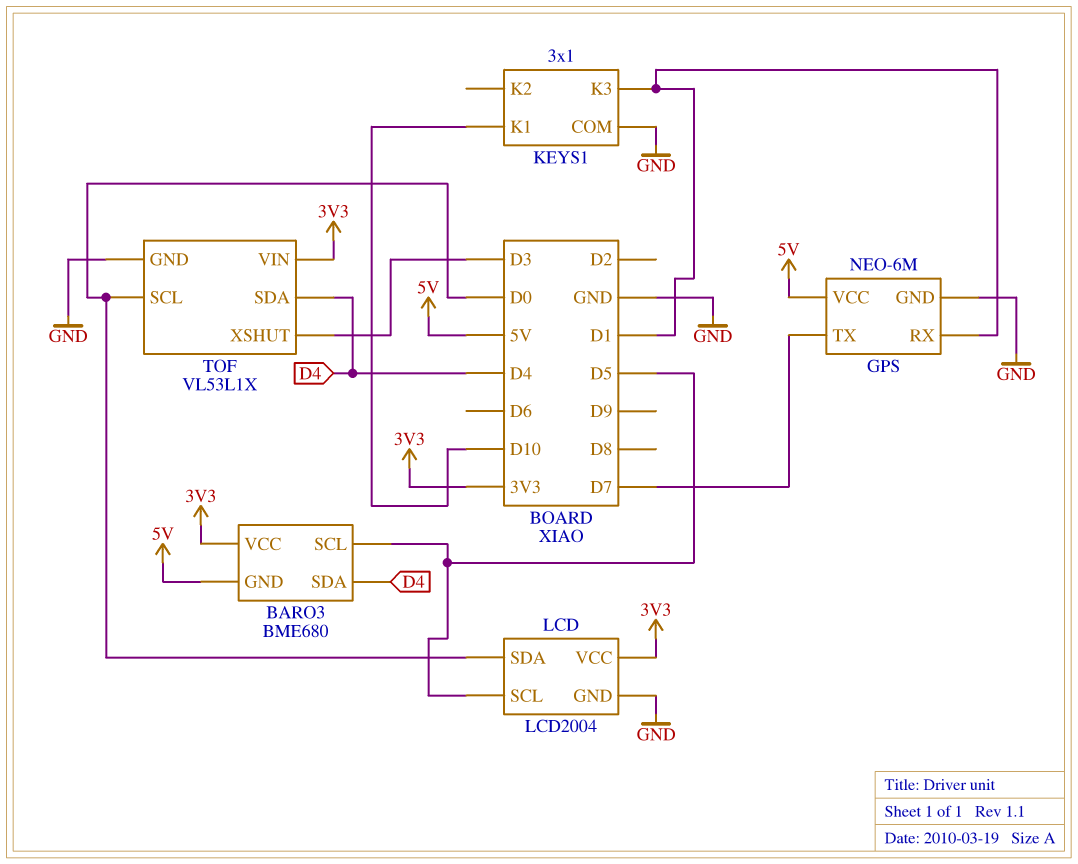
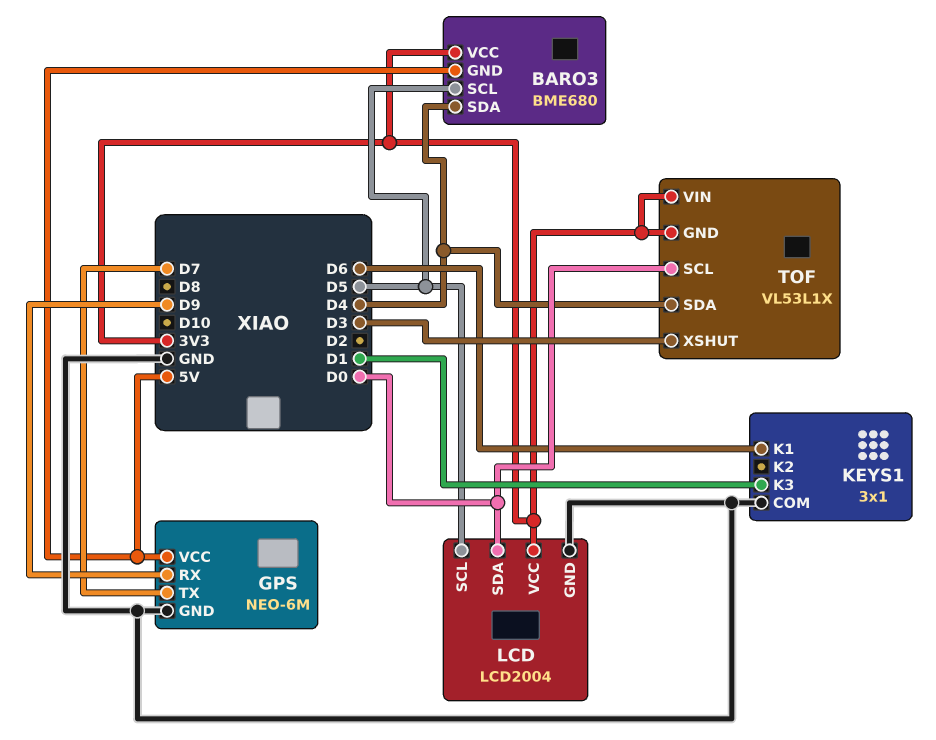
GPS pin RX: D1 -> D9
KEYS1 pin K1: D10 -> D6
TOF pin GND: GND -> 3V3

